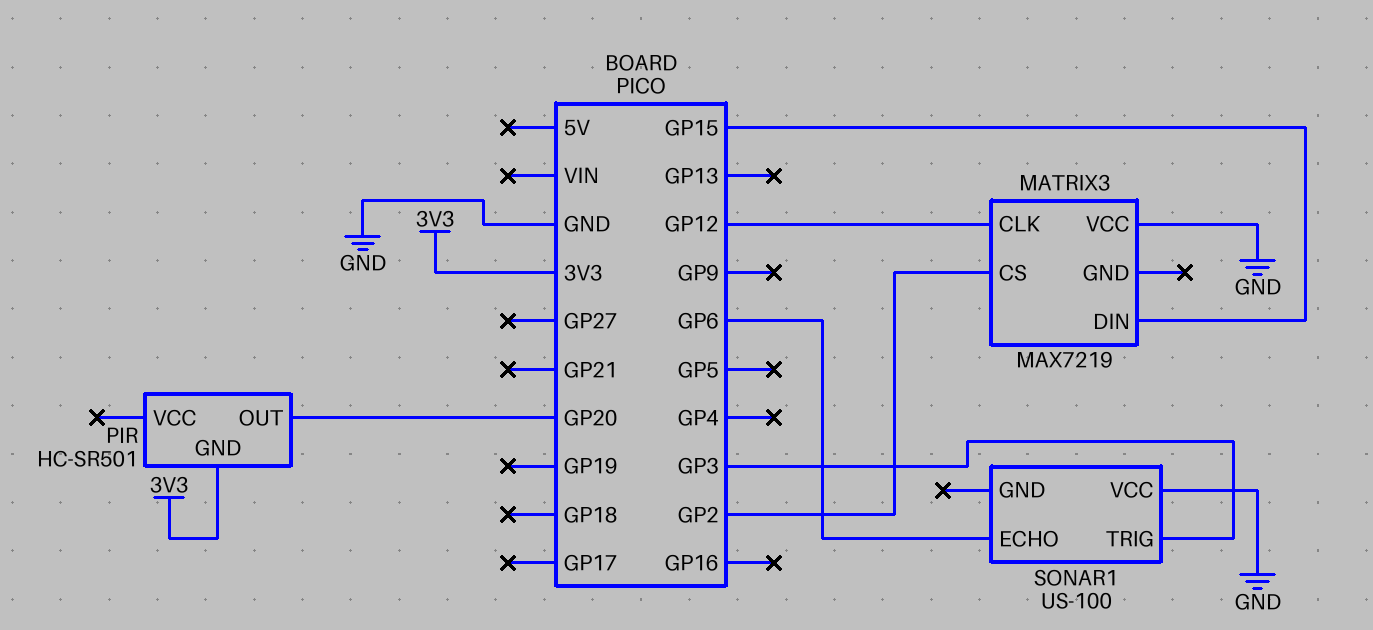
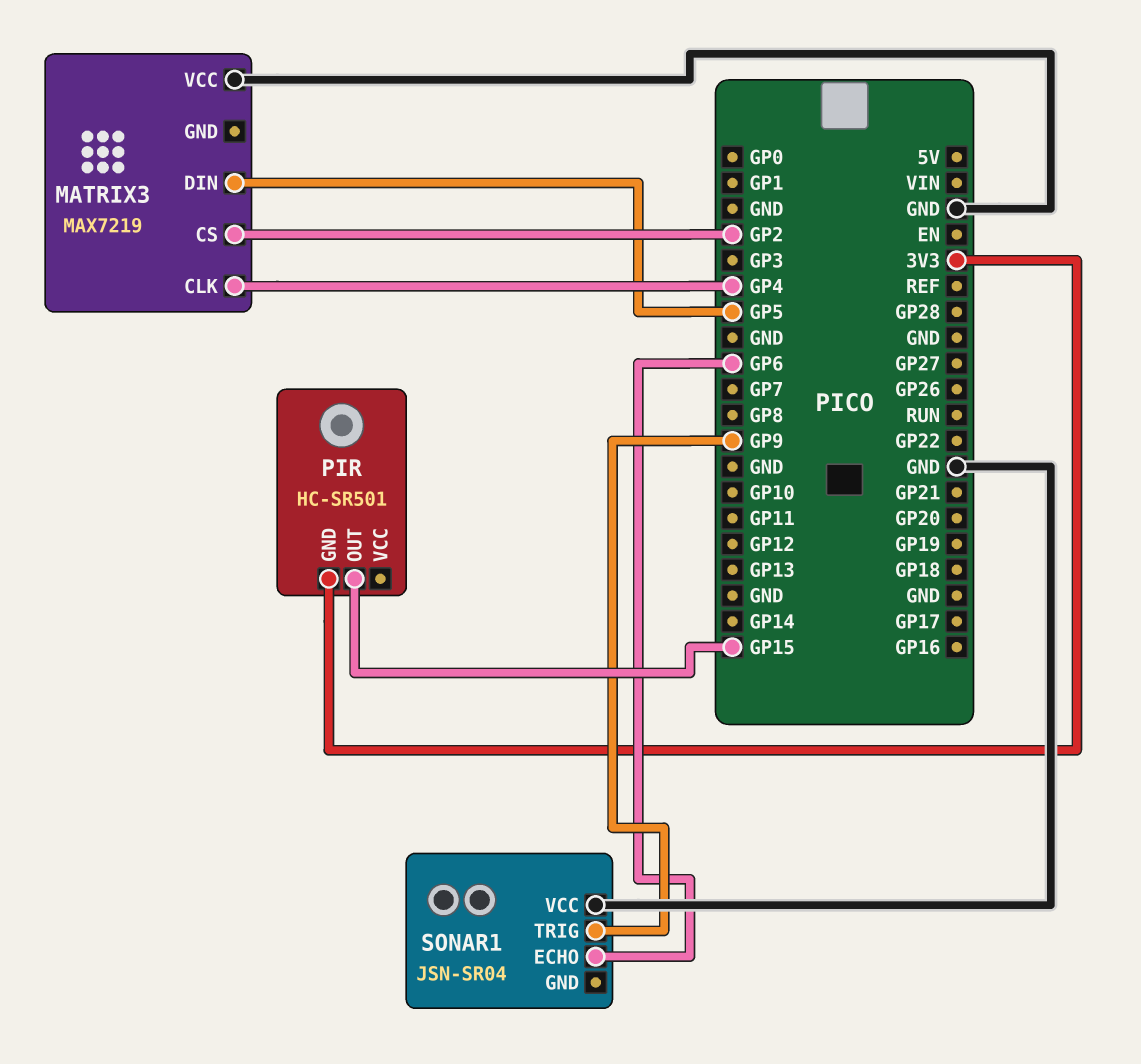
MATRIX3 pin CLK: GP12 -> GP4
MATRIX3 pin DIN: GP15 -> GP5
PIR pin OUT: GP20 -> GP15
SONAR1: US-100 -> JSN-SR04
SONAR1 pin TRIG: GP3 -> GP9

